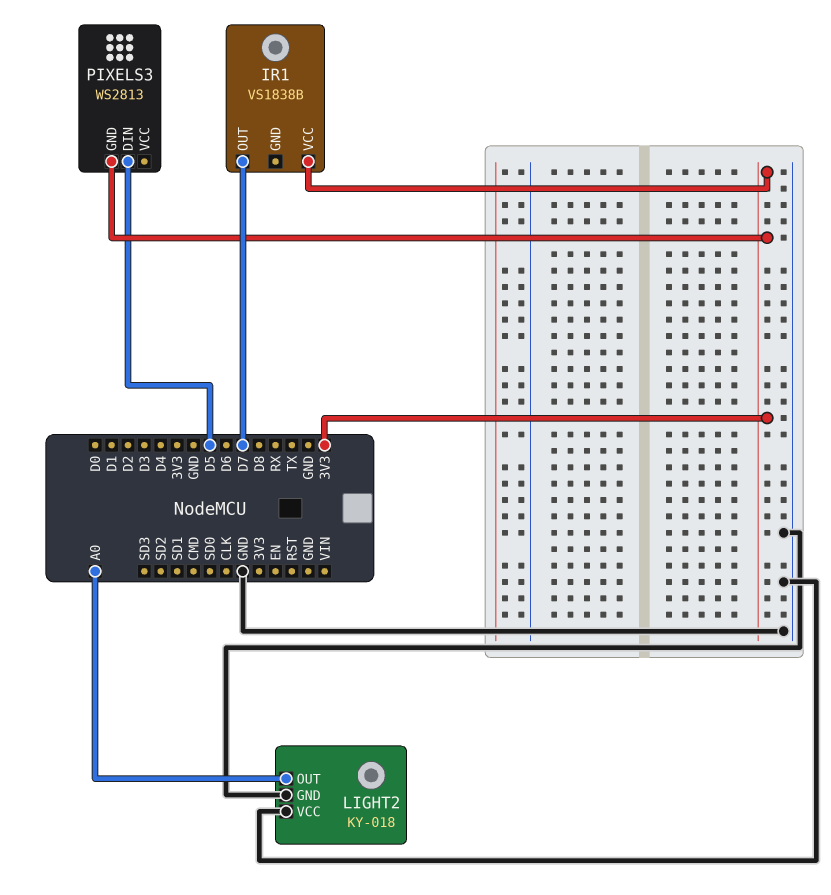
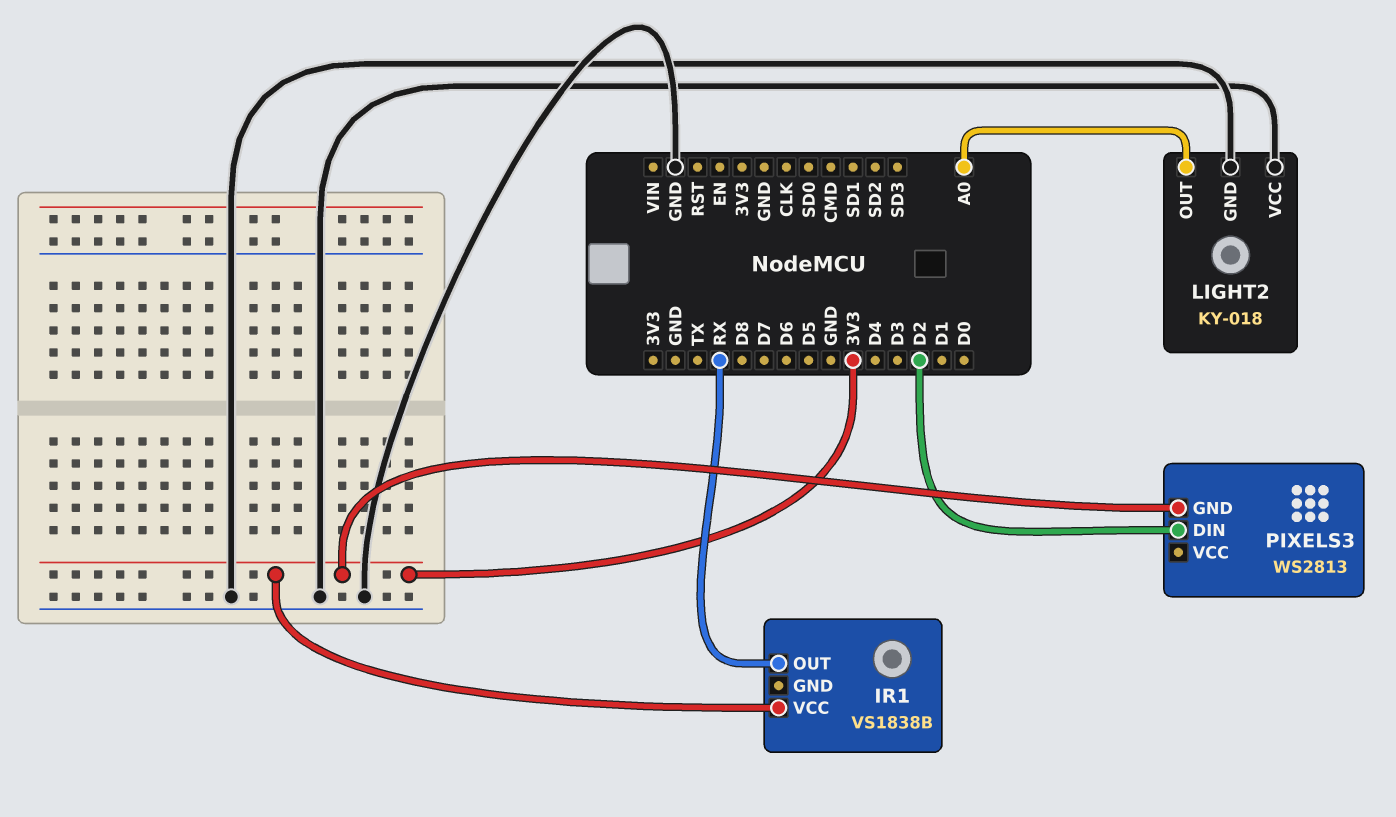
IR1 pin OUT: D7 -> RX
PIXELS3 pin DIN: D5 -> D2

